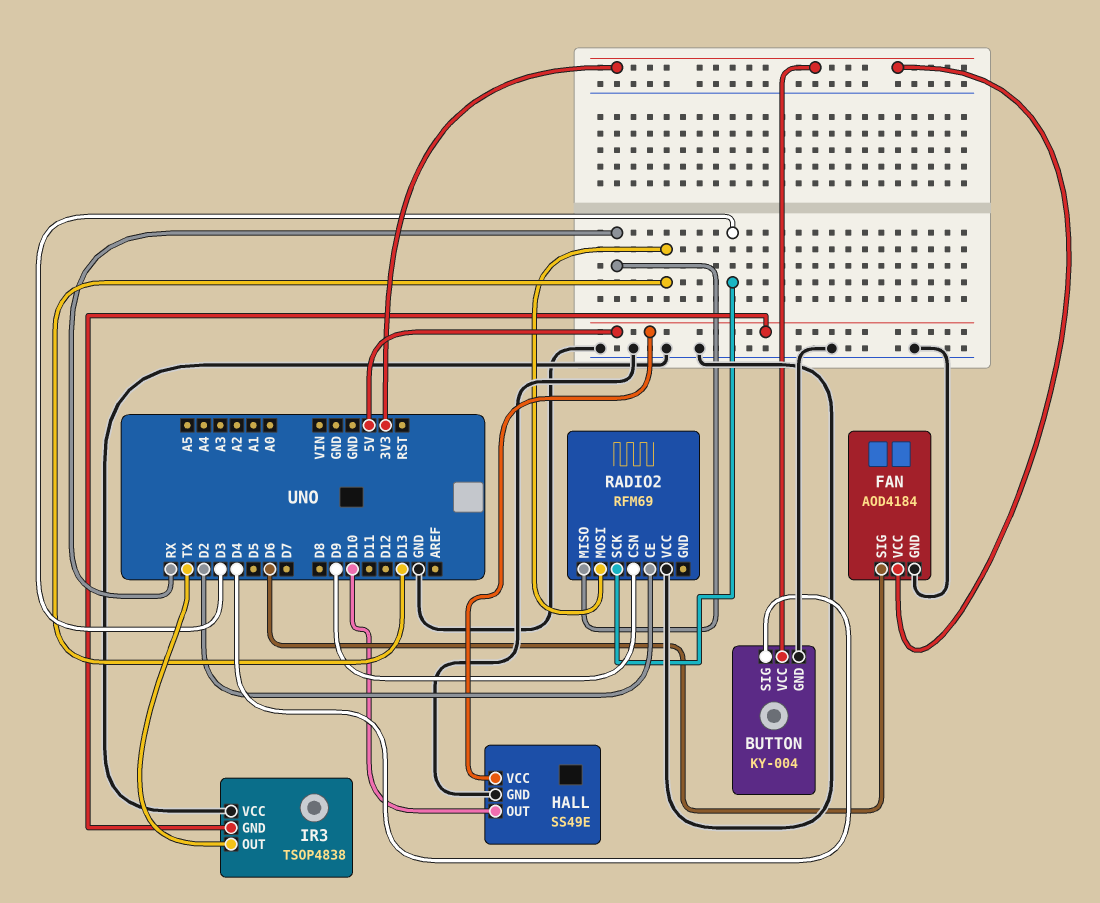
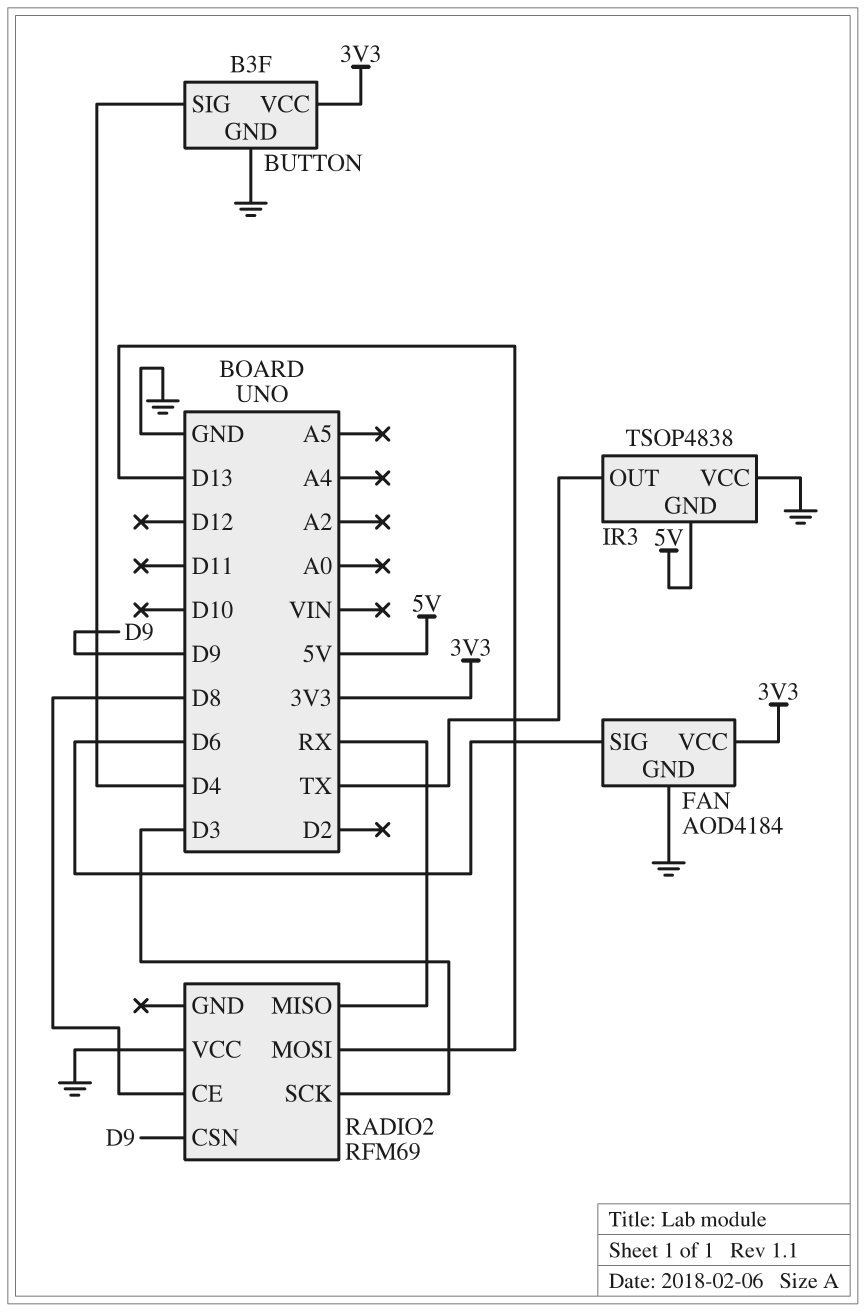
BUTTON: KY-004 -> B3F
HALL: SS49E -> none
HALL pin GND: GND -> none
HALL pin OUT: D10 -> none
HALL pin VCC: 5V -> none
RADIO2 pin CE: D2 -> D8

